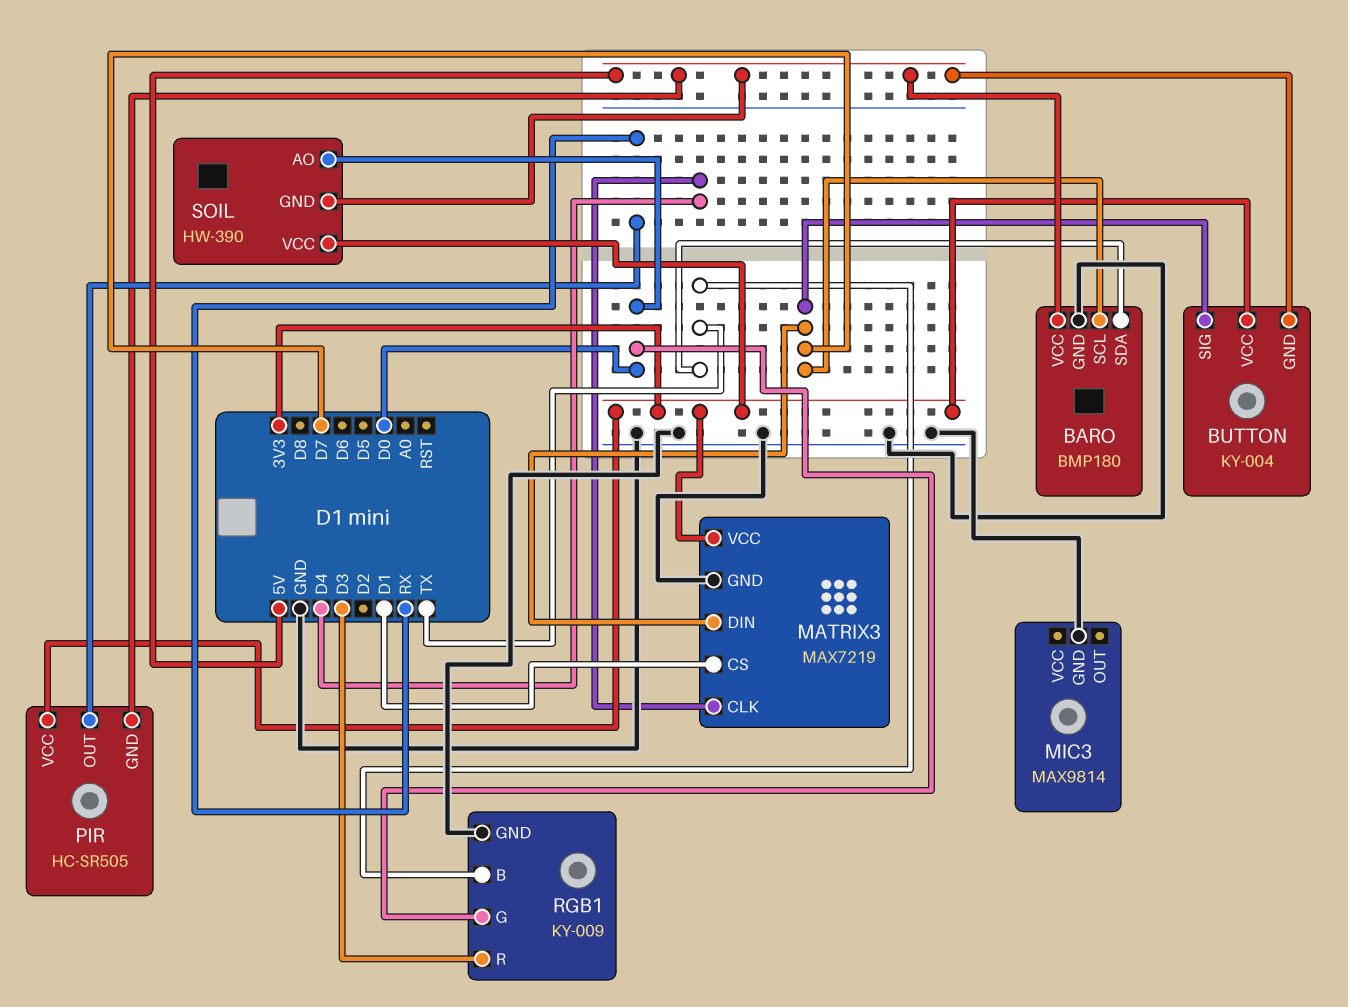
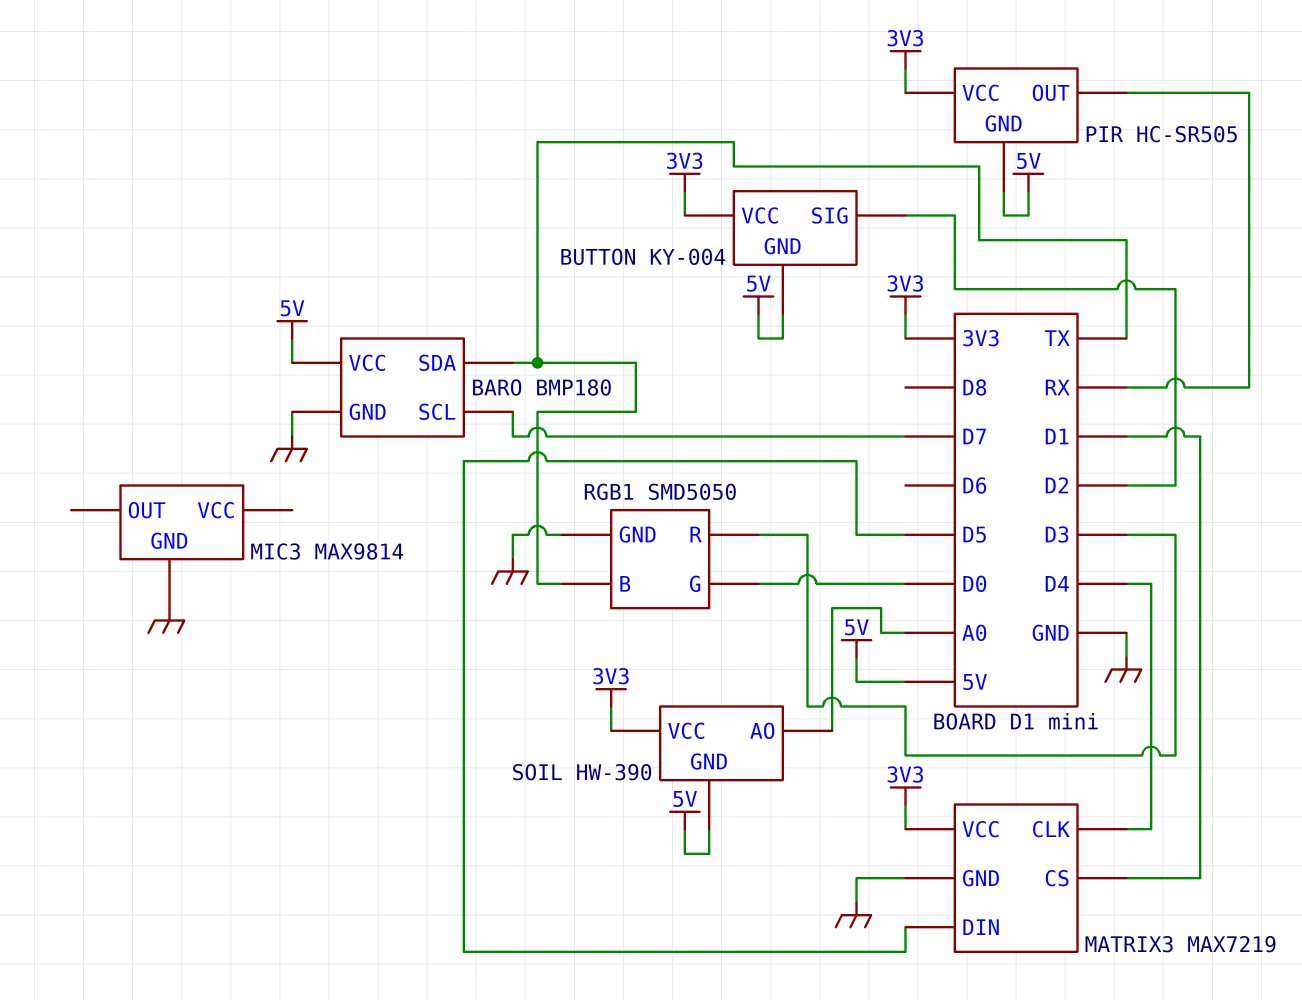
BUTTON pin SIG: D7 -> D2
MATRIX3 pin DIN: D7 -> D5
RGB1: KY-009 -> SMD5050
SOIL pin AO: D0 -> A0

